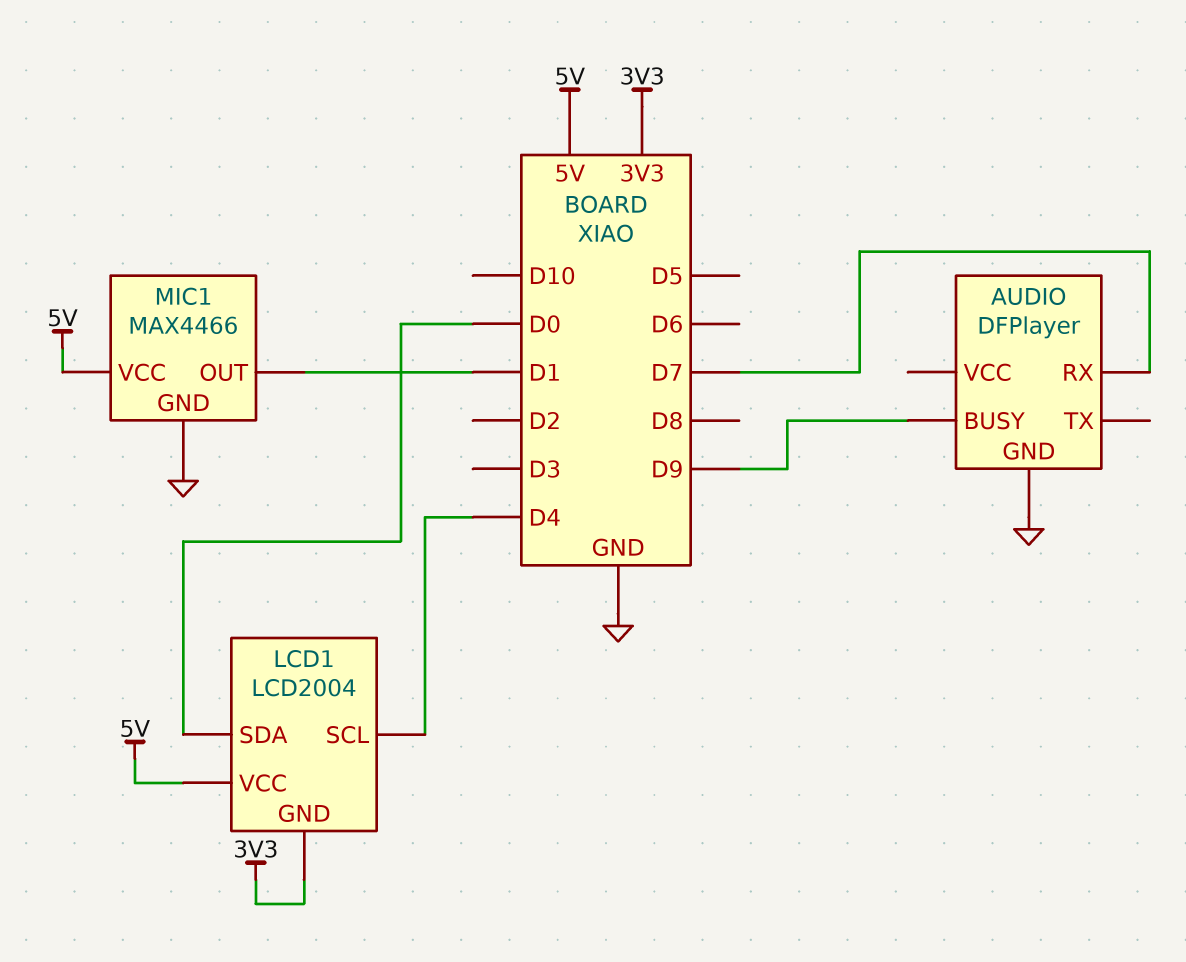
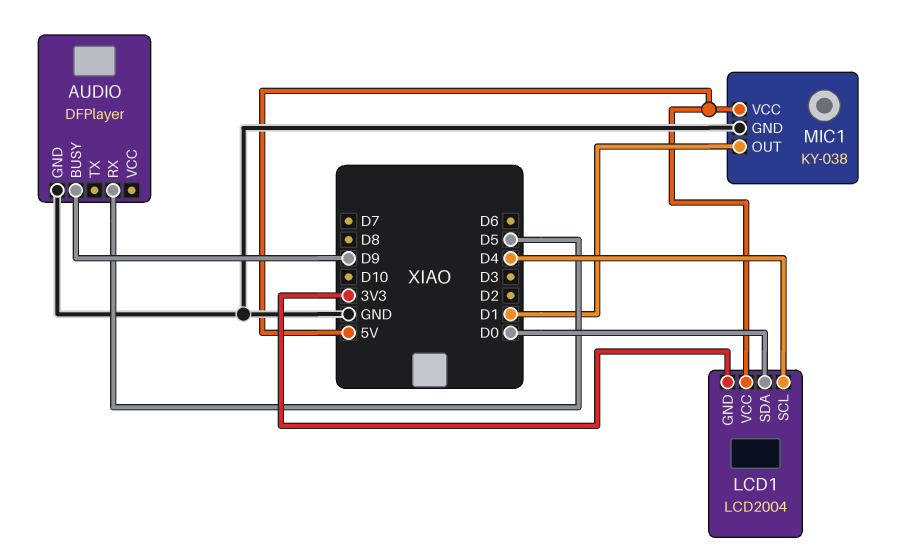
AUDIO pin RX: D7 -> D5
MIC1: MAX4466 -> KY-038

